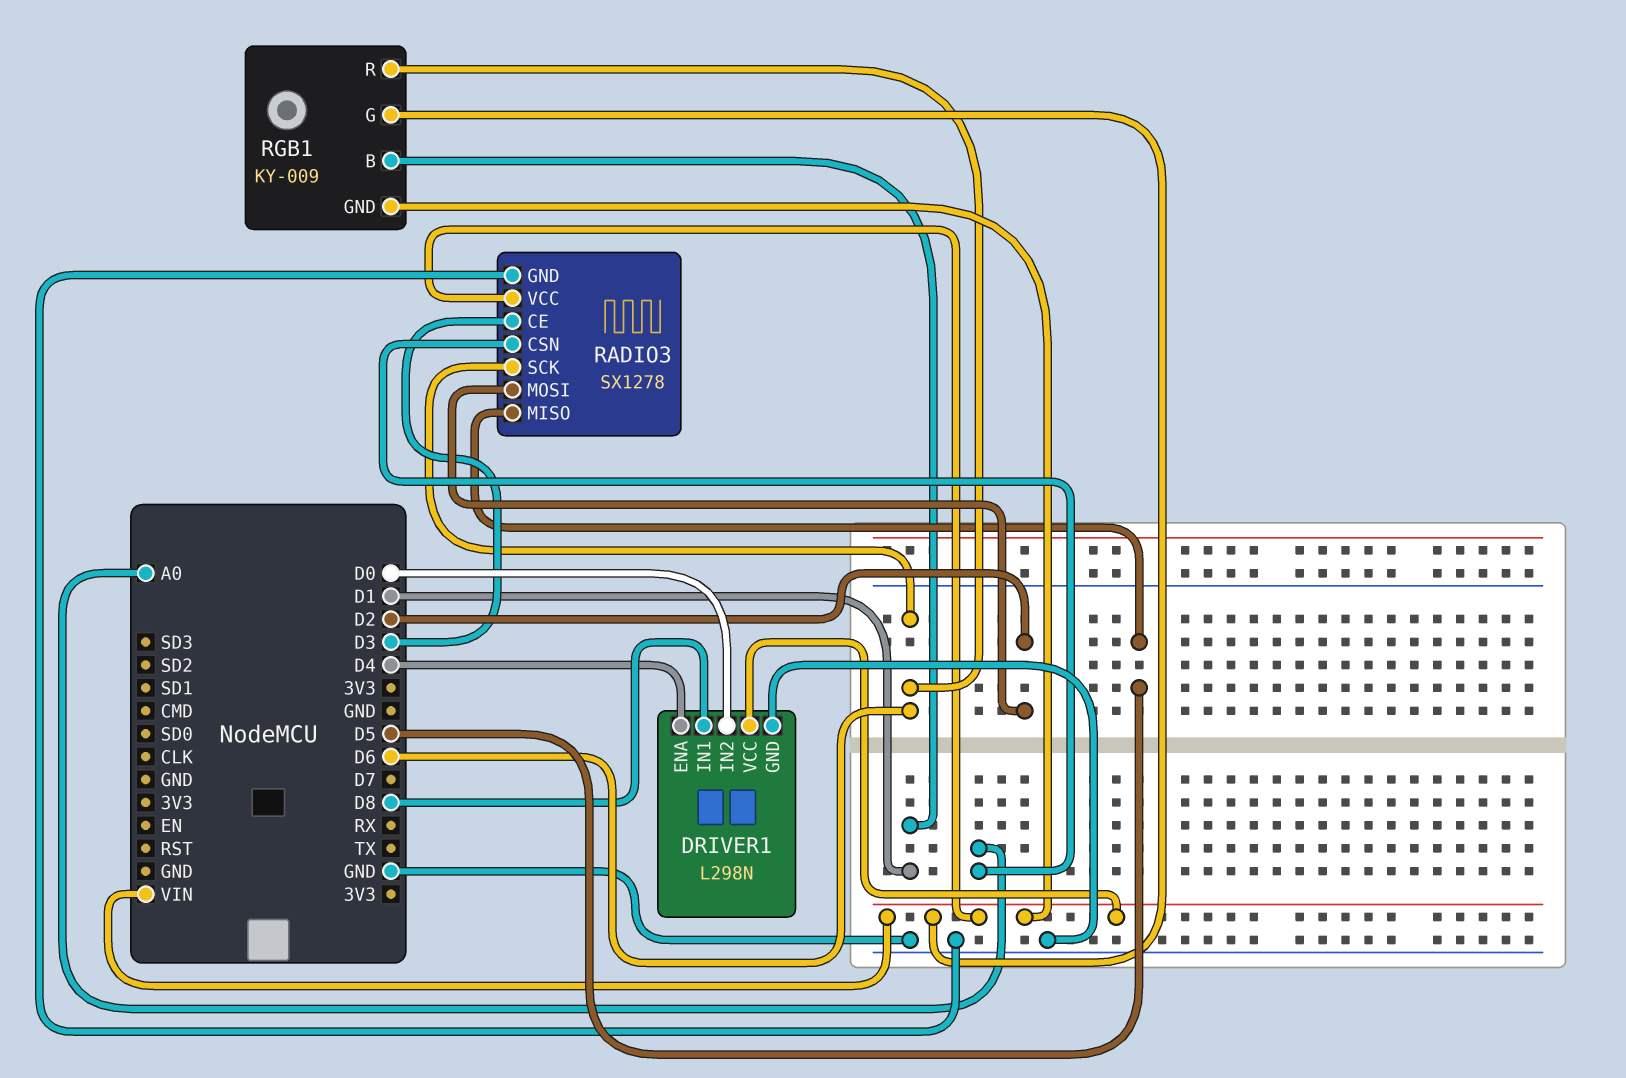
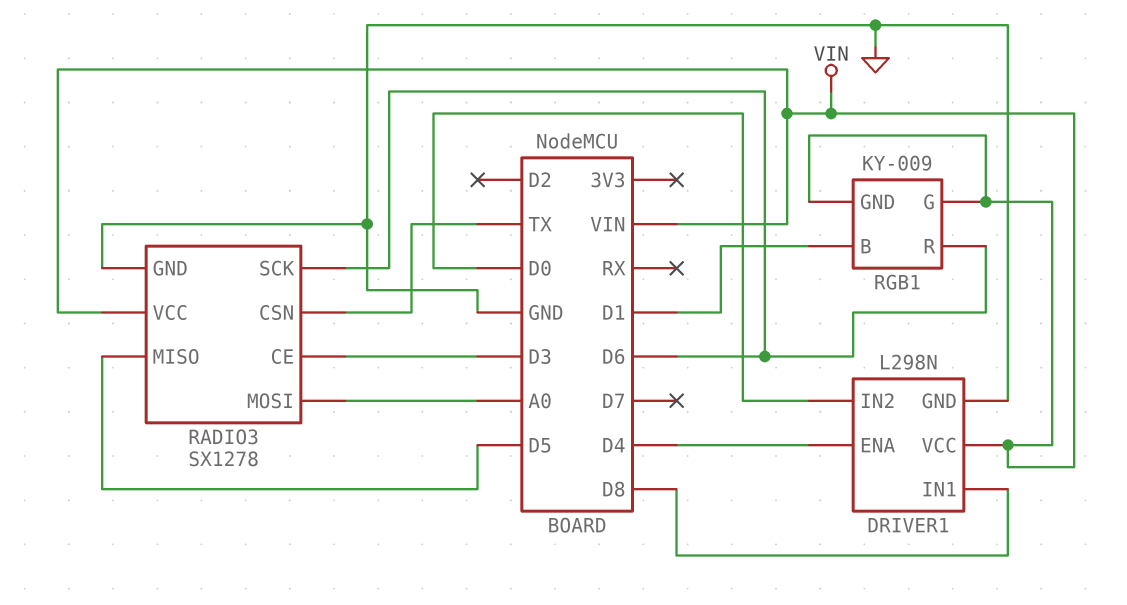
RADIO3 pin CSN: A0 -> TX
RADIO3 pin MOSI: D2 -> A0

